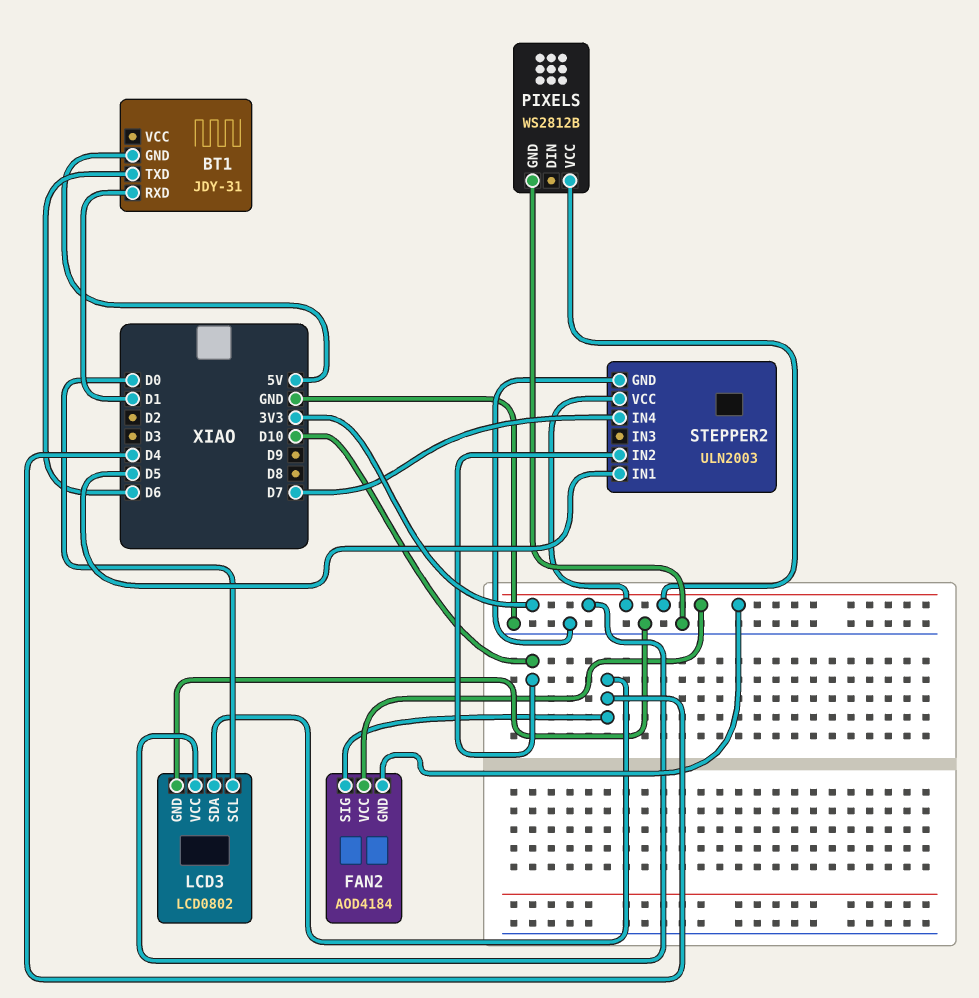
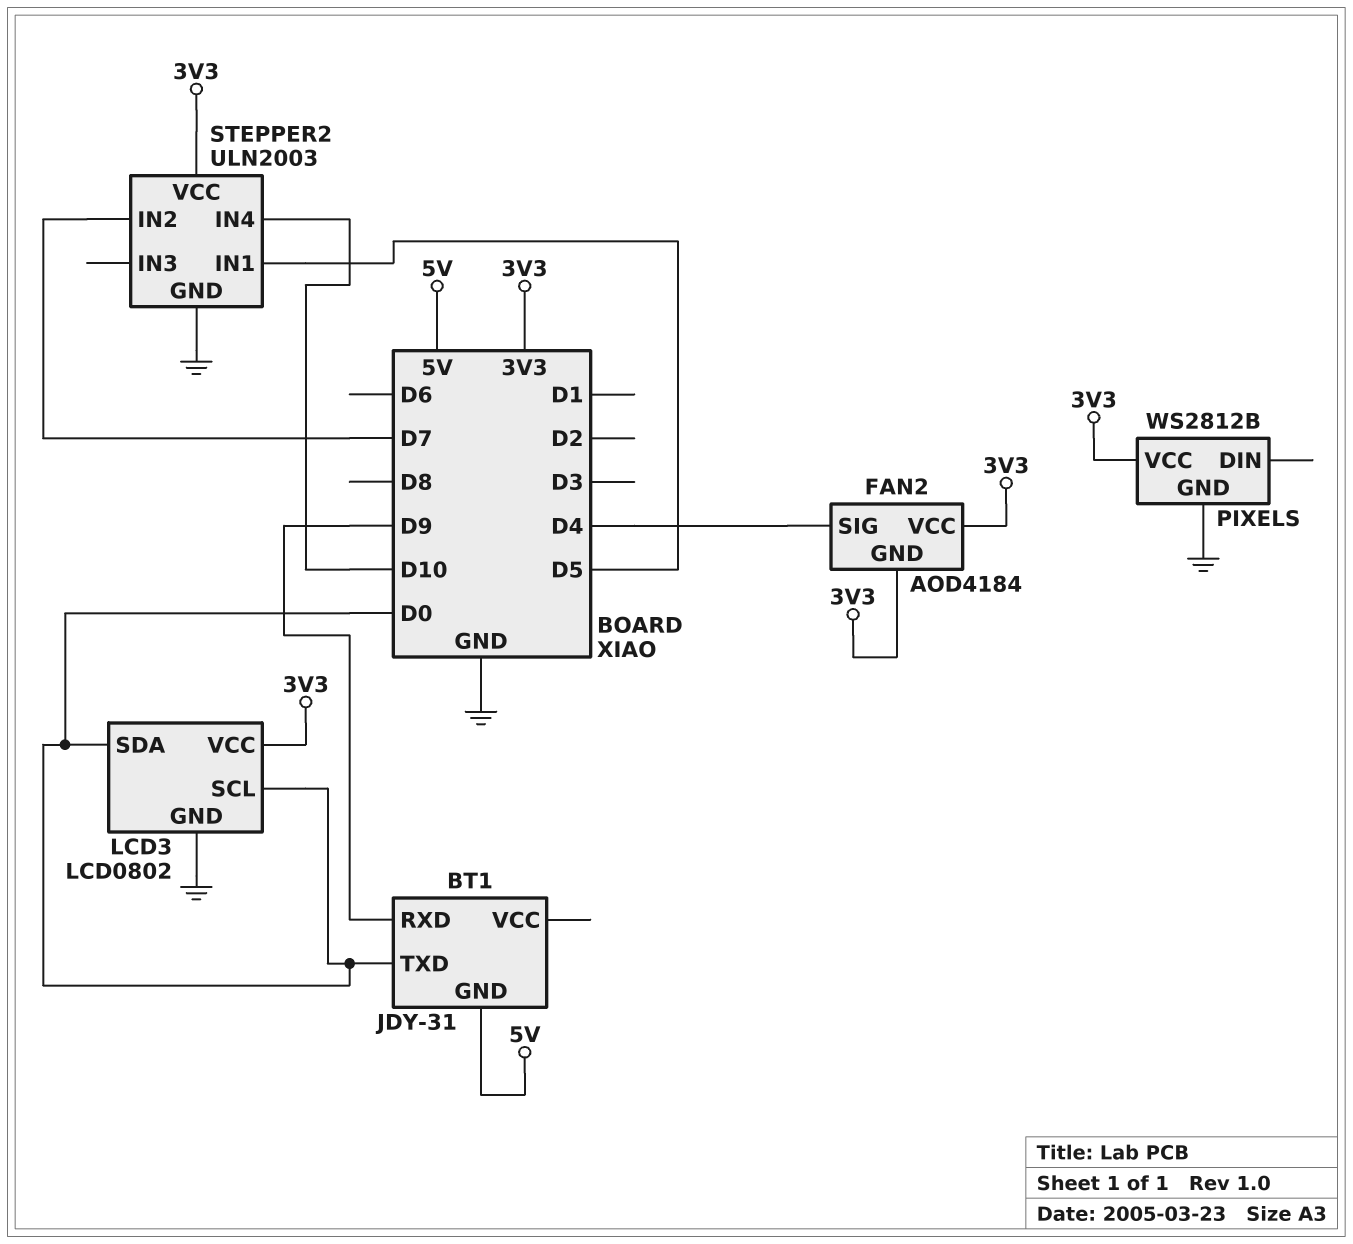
BT1 pin RXD: D1 -> D9
BT1 pin TXD: D6 -> D0
LCD3 pin SDA: D4 -> D0
STEPPER2 pin IN2: D10 -> D7
STEPPER2 pin IN4: D7 -> D10

